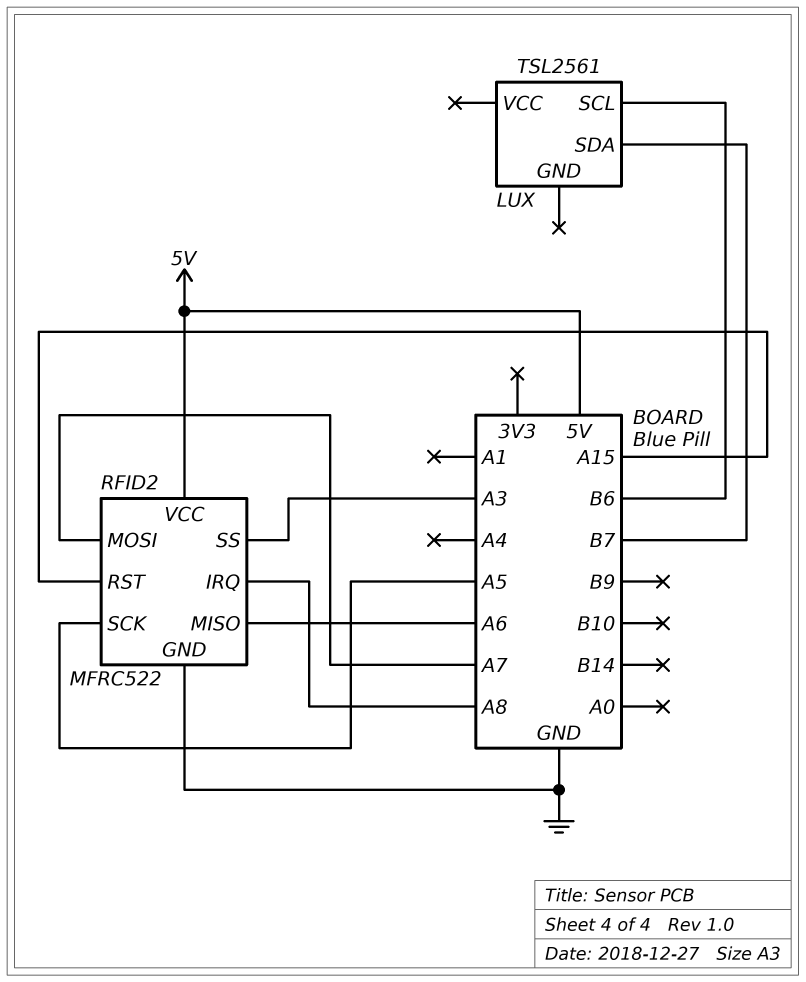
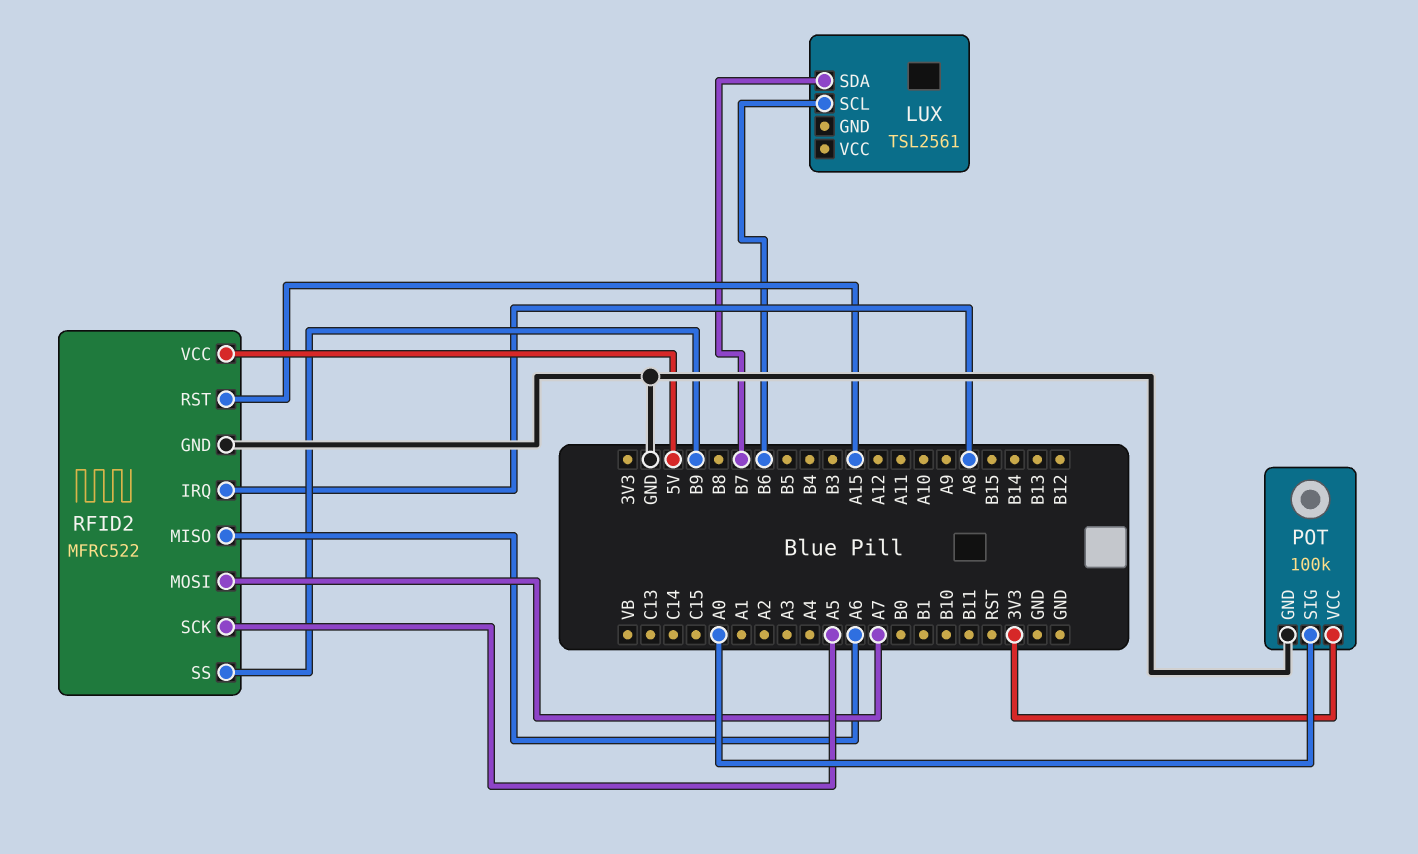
POT: none -> 100k
POT pin GND: none -> GND
POT pin SIG: none -> A0
POT pin VCC: none -> 3V3
RFID2 pin SS: A3 -> B9

